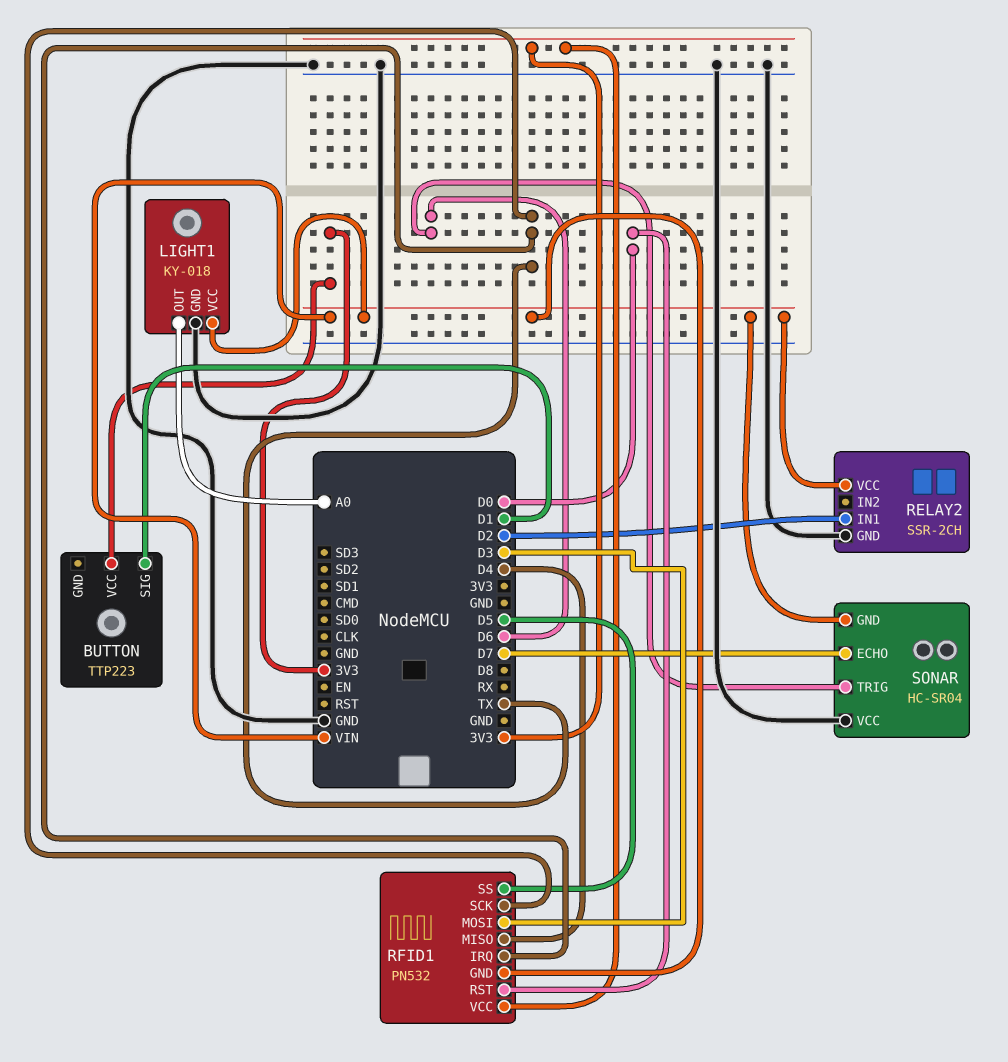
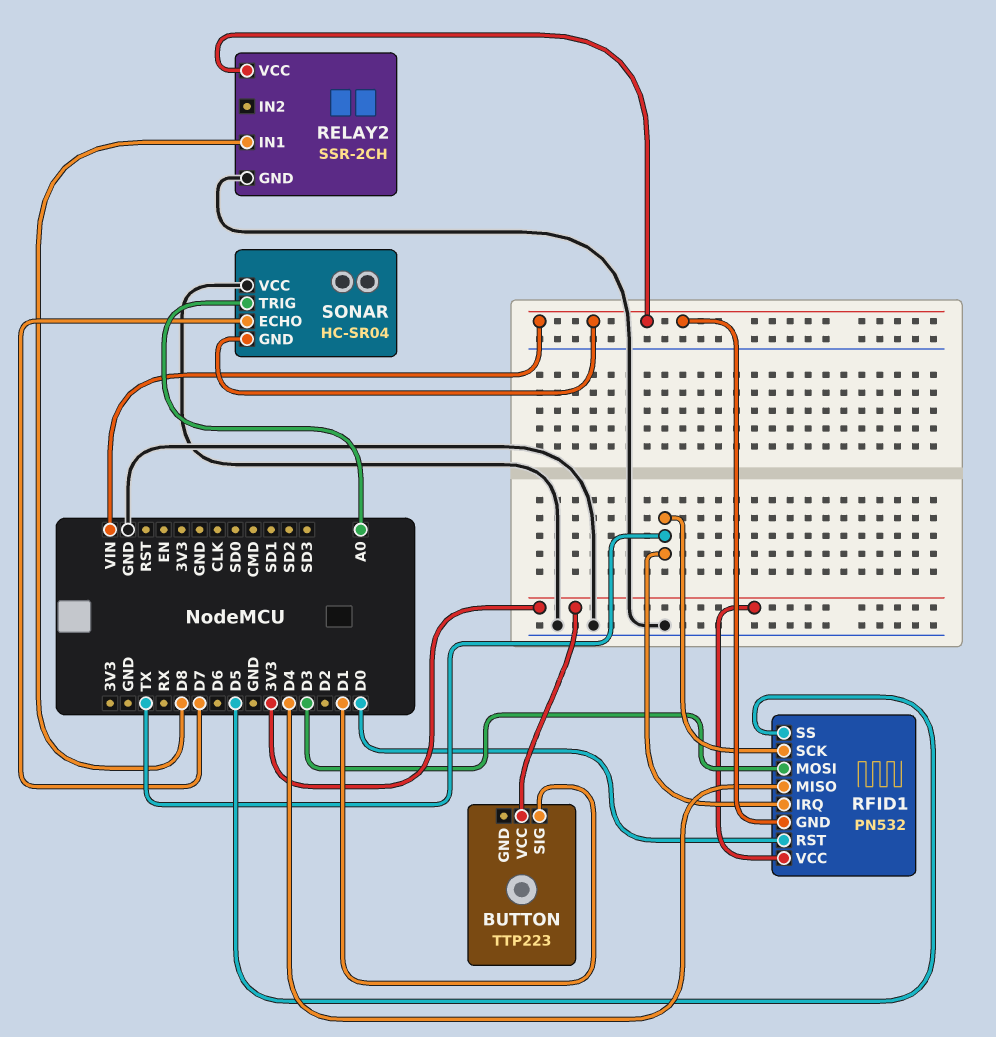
LIGHT1: KY-018 -> none
LIGHT1 pin GND: GND -> none
LIGHT1 pin OUT: A0 -> none
LIGHT1 pin VCC: VIN -> none
RELAY2 pin IN1: D2 -> D8
SONAR pin TRIG: D6 -> A0

